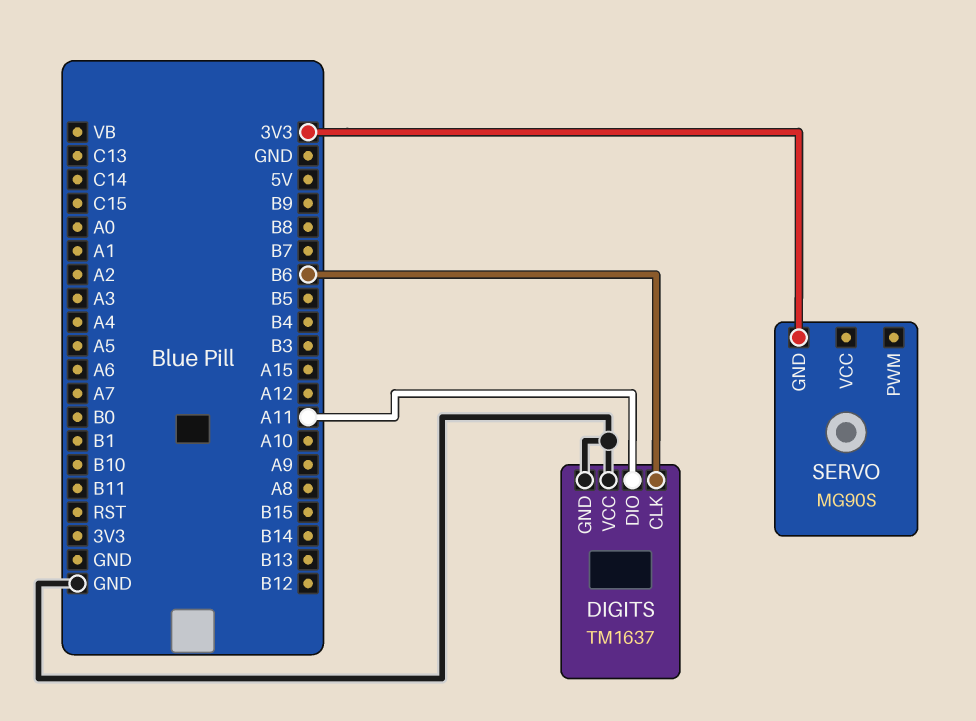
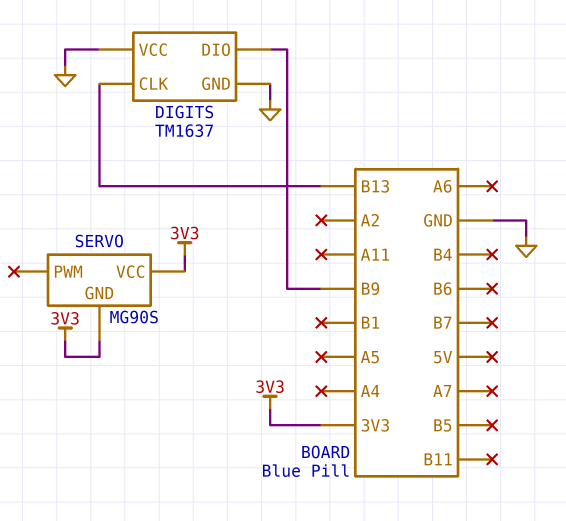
DIGITS pin CLK: B6 -> B13
DIGITS pin DIO: A11 -> B9
SERVO pin VCC: none -> 3V3

